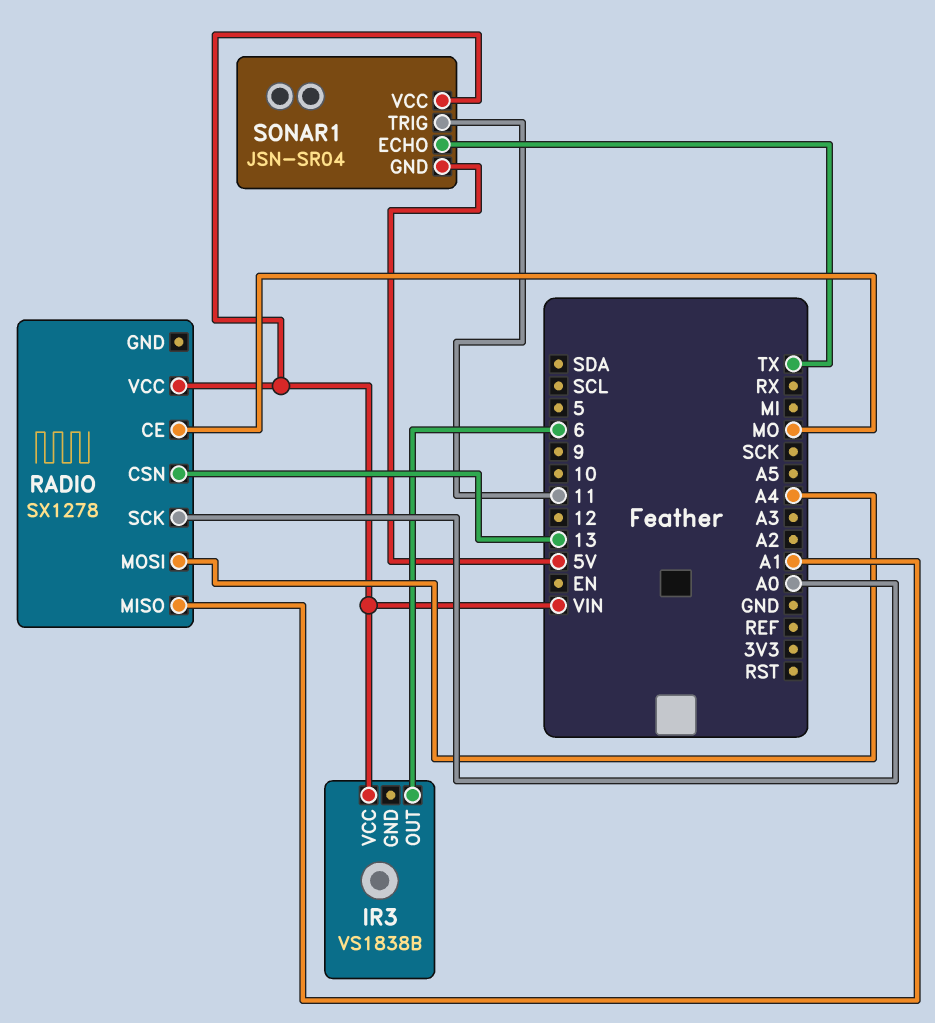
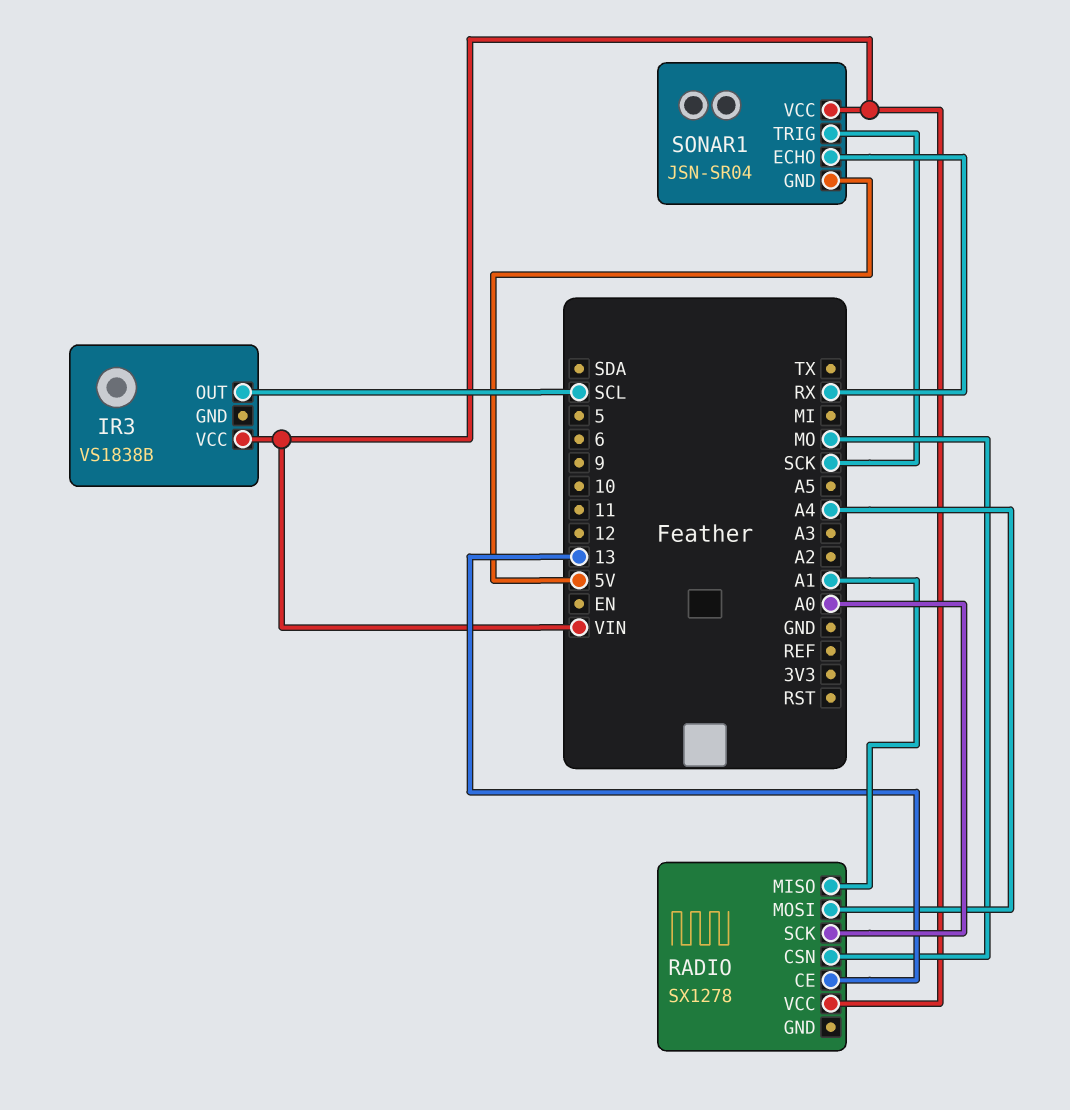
IR3 pin OUT: 6 -> SCL
RADIO pin CE: MO -> 13
RADIO pin CSN: 13 -> MO
SONAR1 pin ECHO: TX -> RX
SONAR1 pin TRIG: 11 -> SCK

